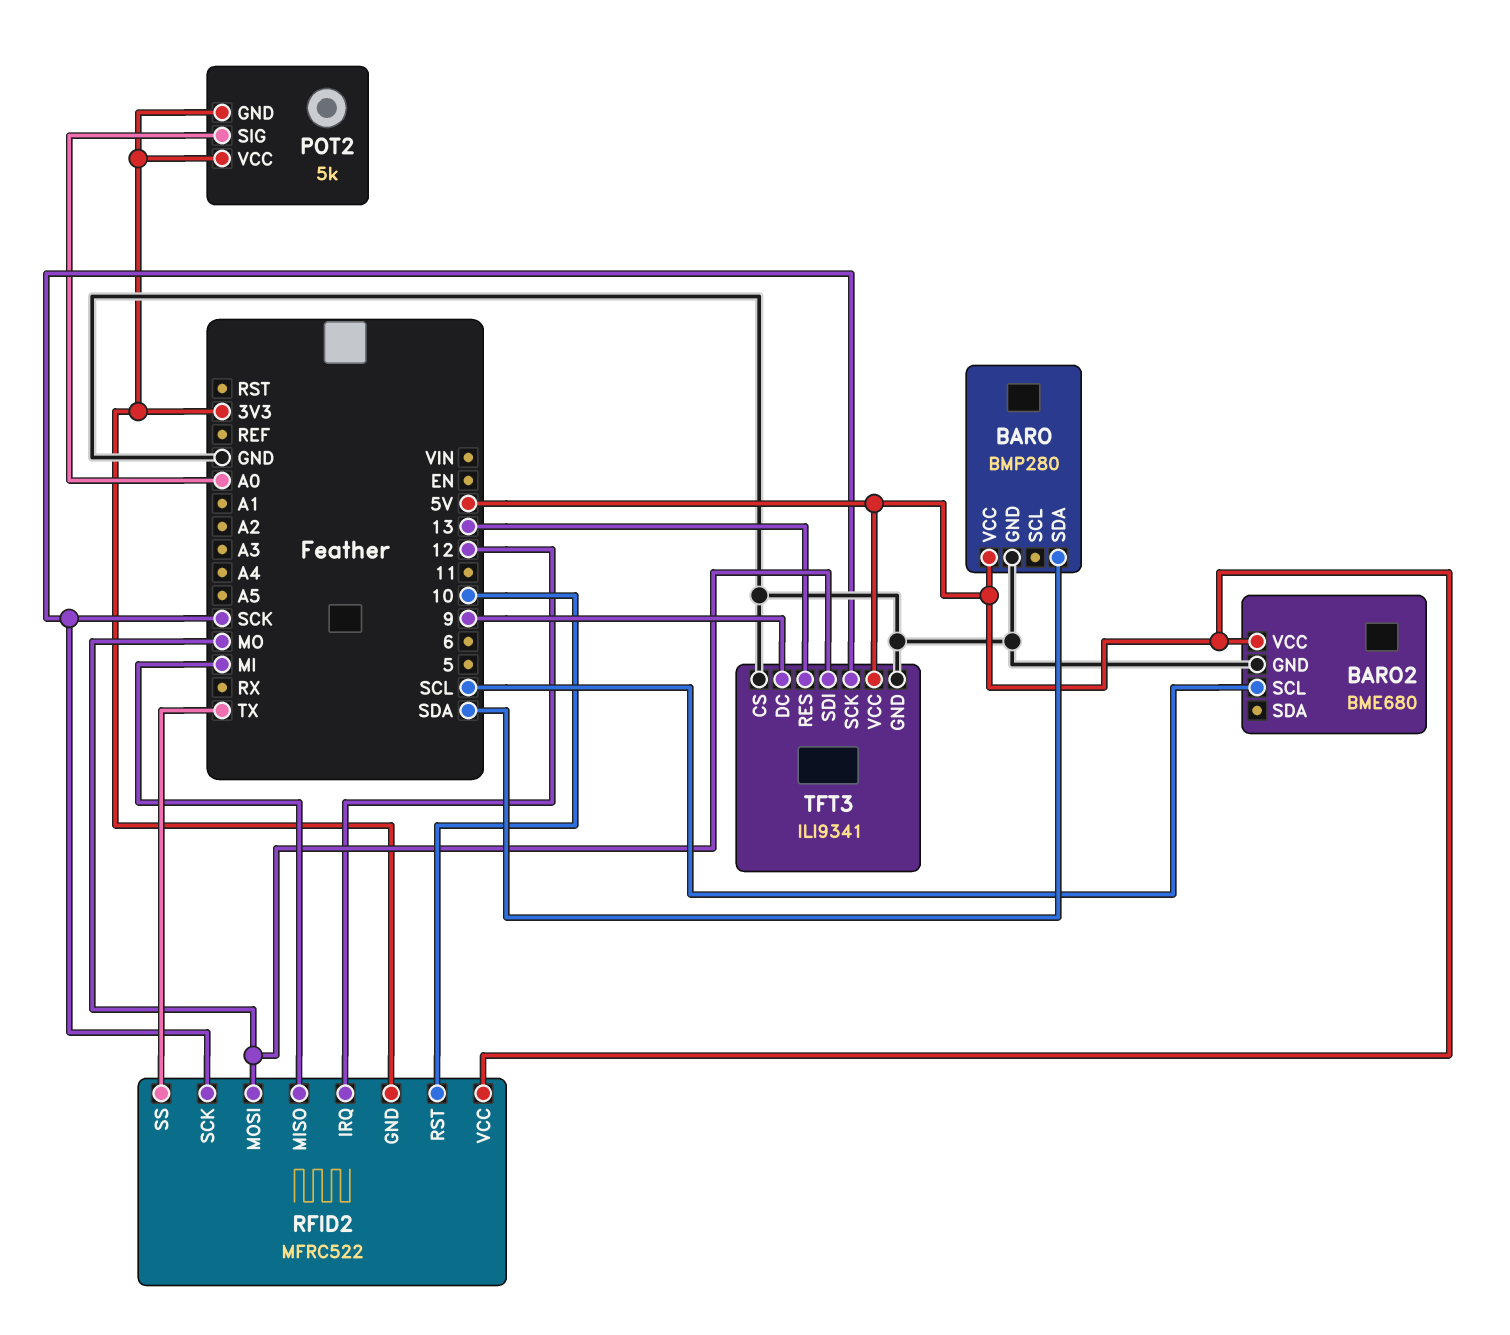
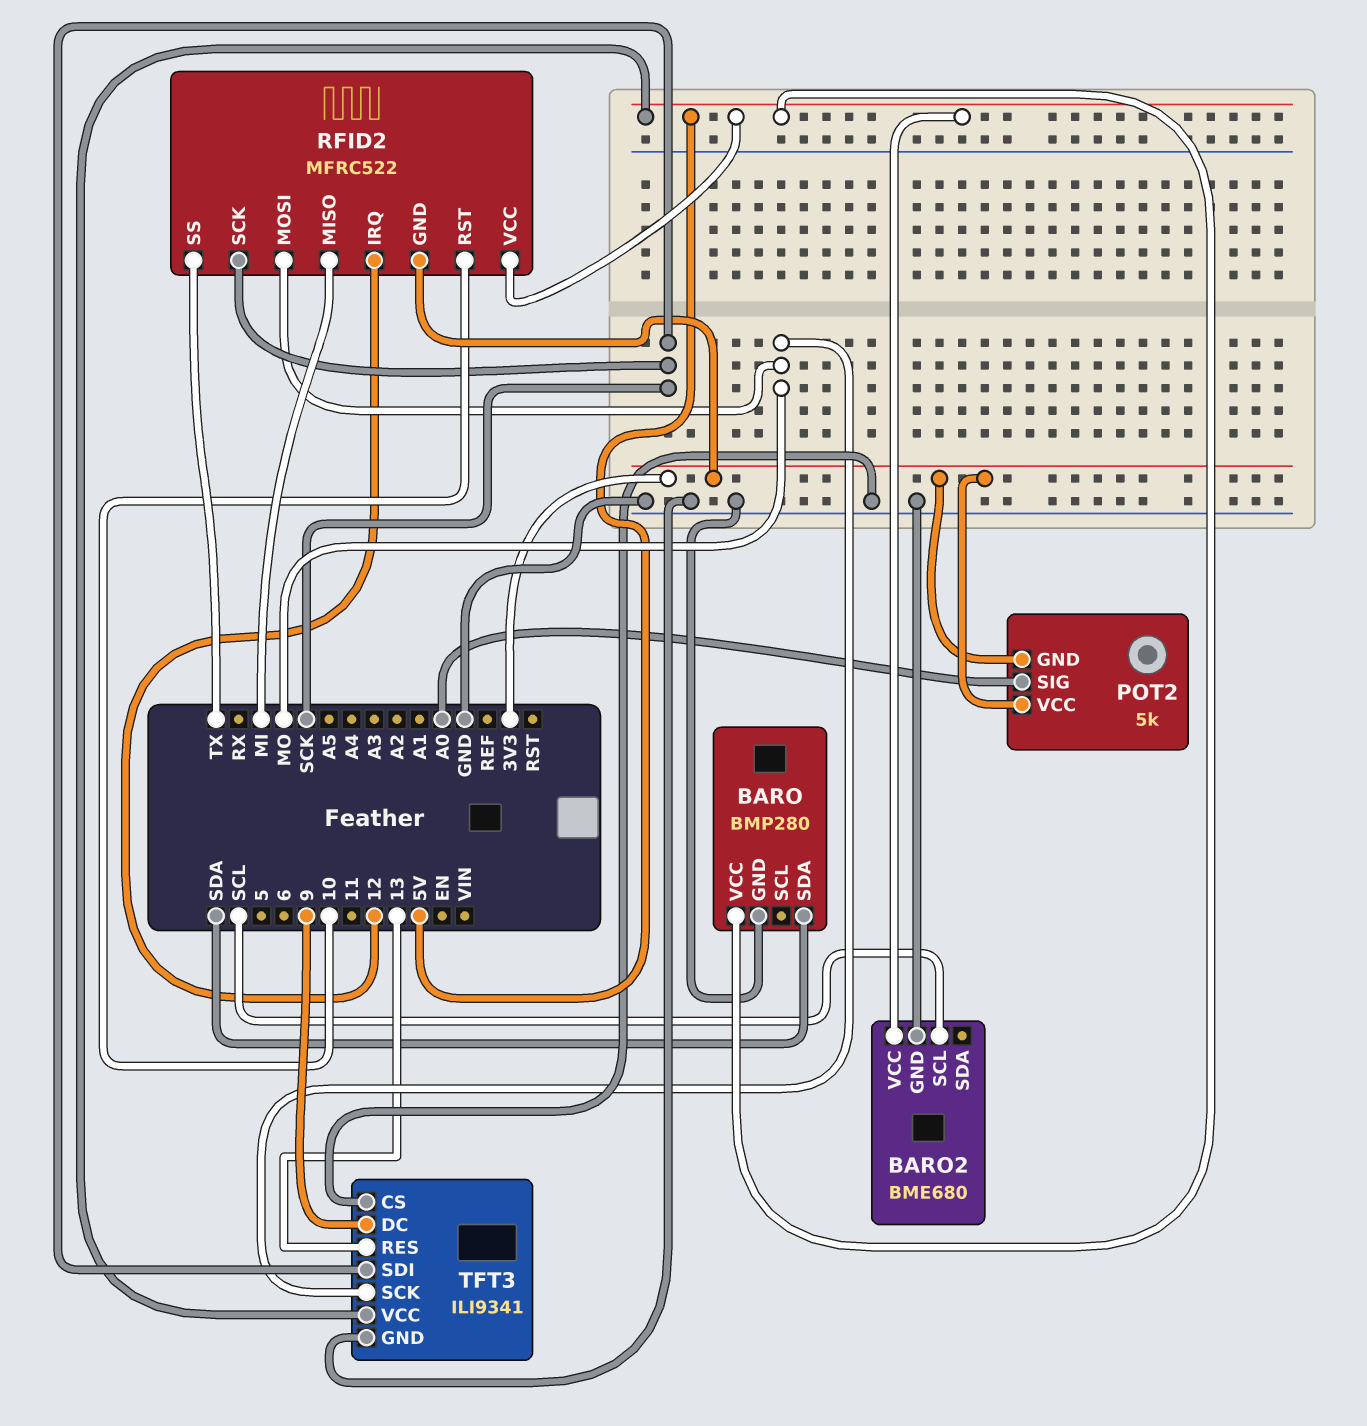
TFT3 pin SCK: SCK -> MO
TFT3 pin SDI: MO -> SCK

